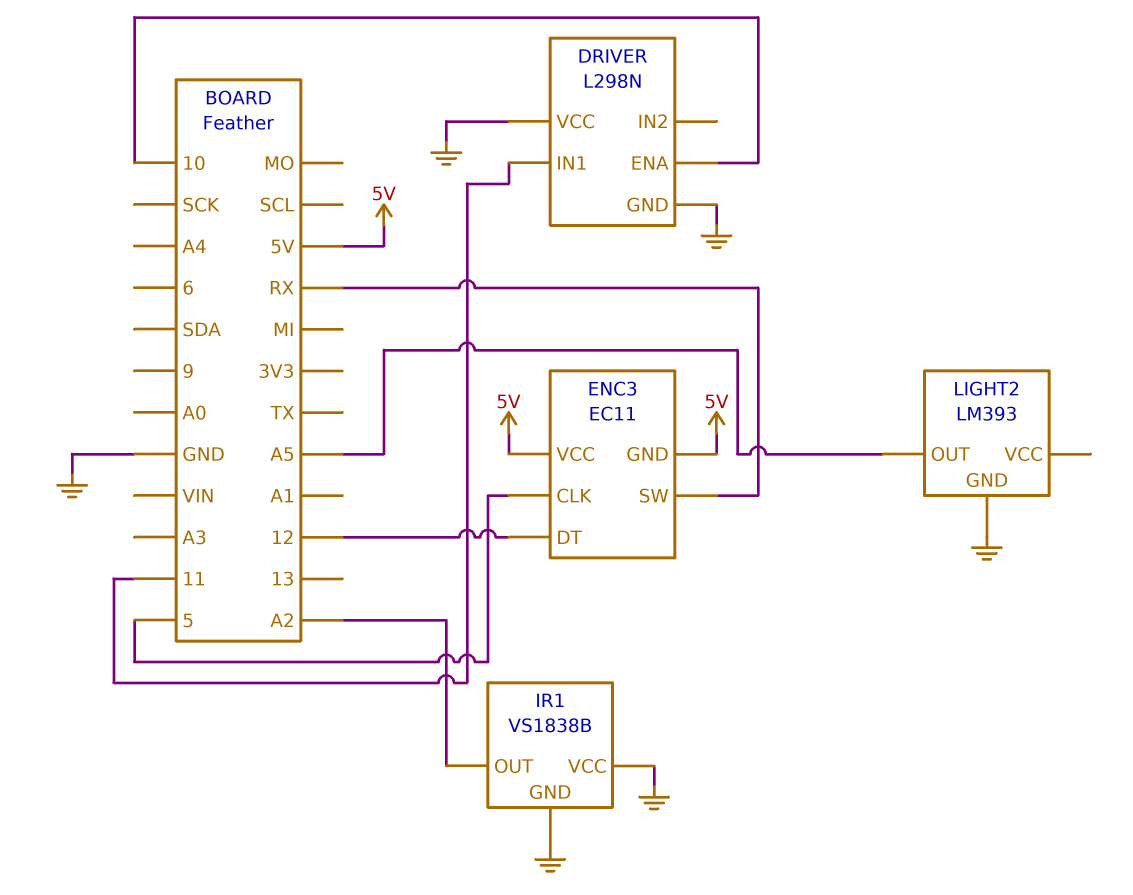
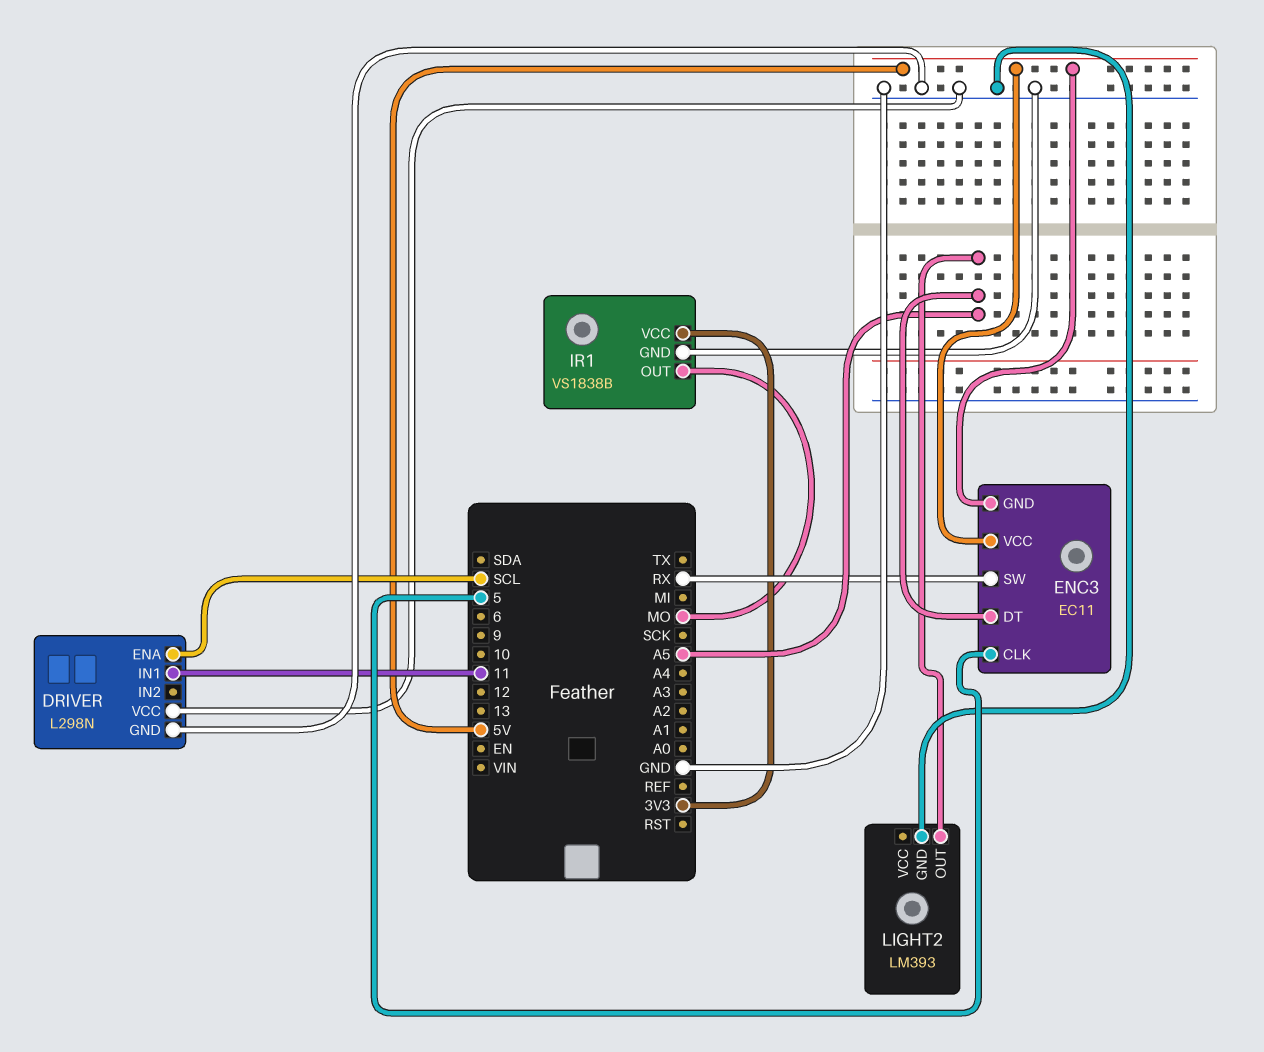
DRIVER pin ENA: 10 -> SCL
ENC3 pin DT: 12 -> A5
IR1 pin OUT: A2 -> MO
IR1 pin VCC: GND -> 3V3

